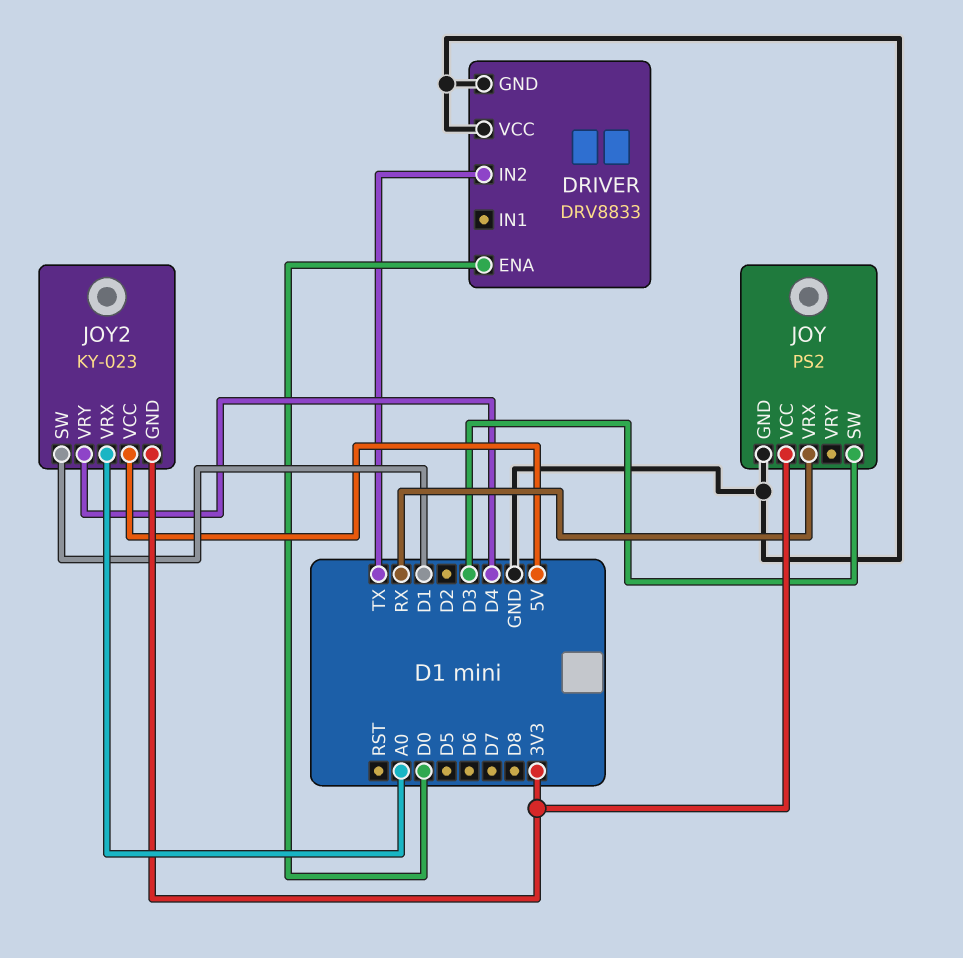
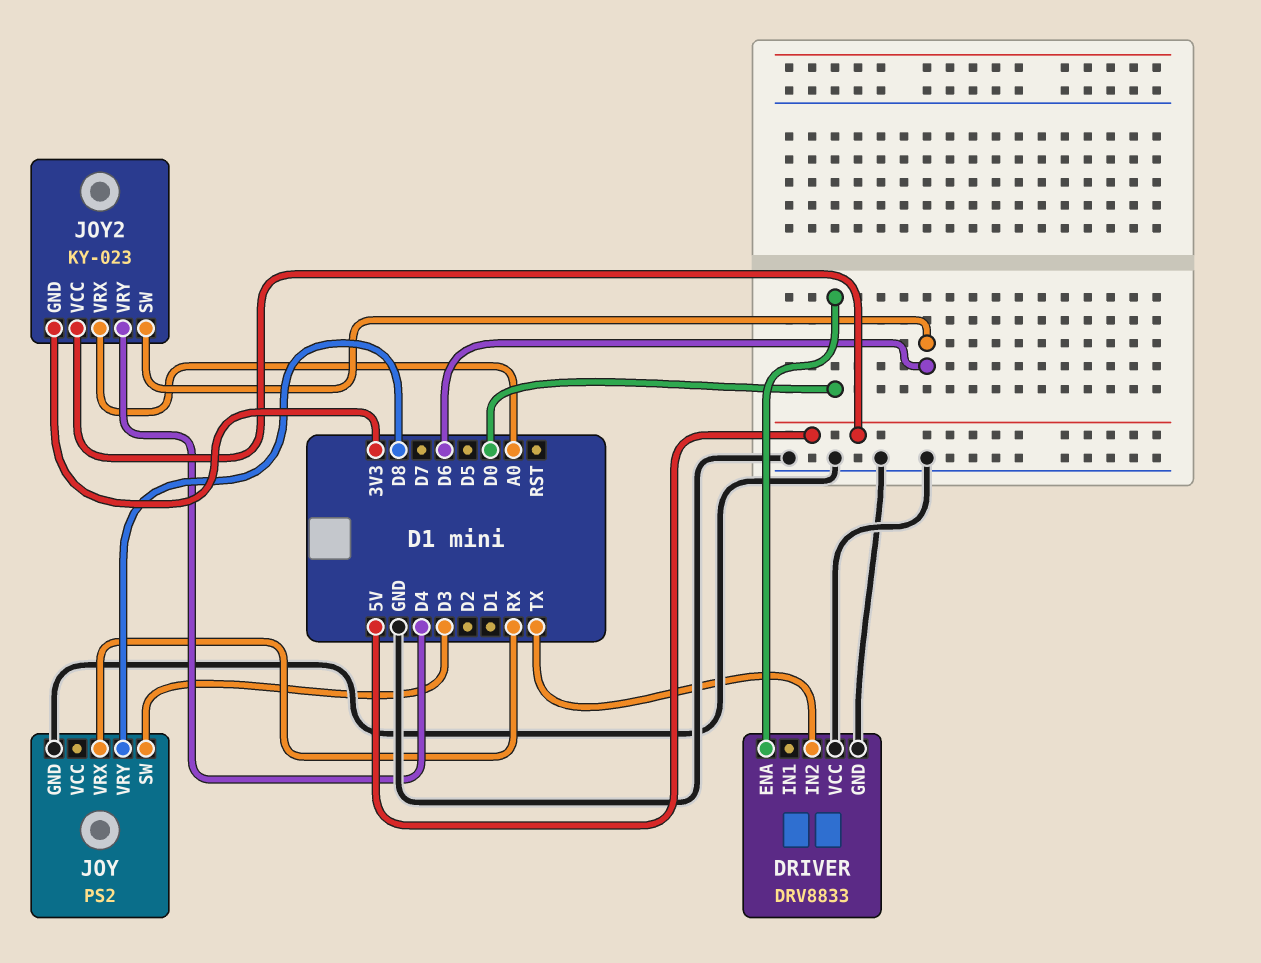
JOY pin VCC: 3V3 -> none
JOY pin VRY: none -> D8
JOY2 pin SW: D1 -> D6

